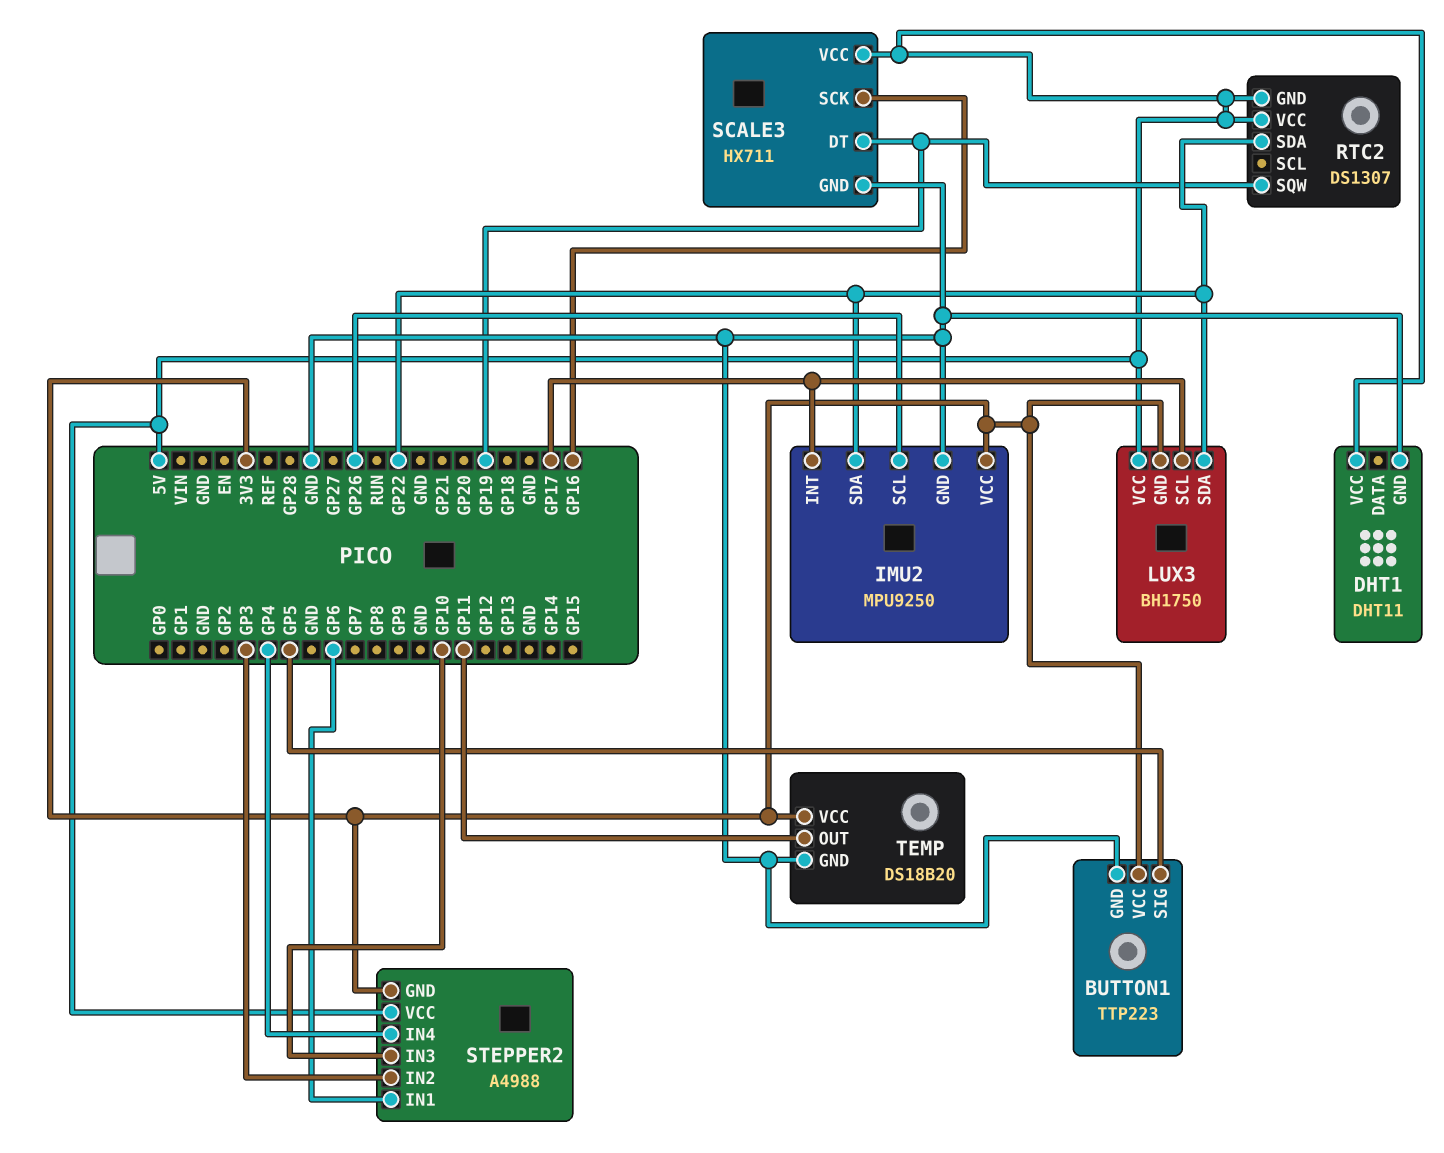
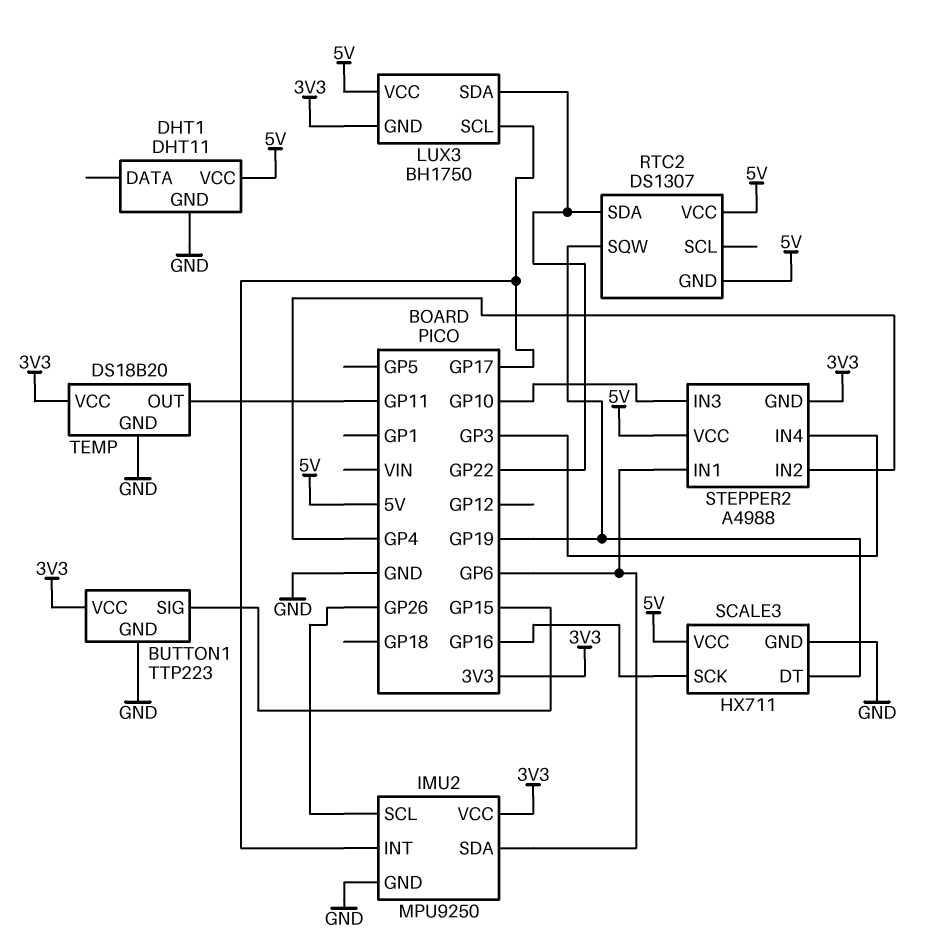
BUTTON1 pin SIG: GP5 -> GP15
IMU2 pin SDA: GP22 -> GP6
STEPPER2 pin IN2: GP3 -> GP4
STEPPER2 pin IN4: GP4 -> GP3

